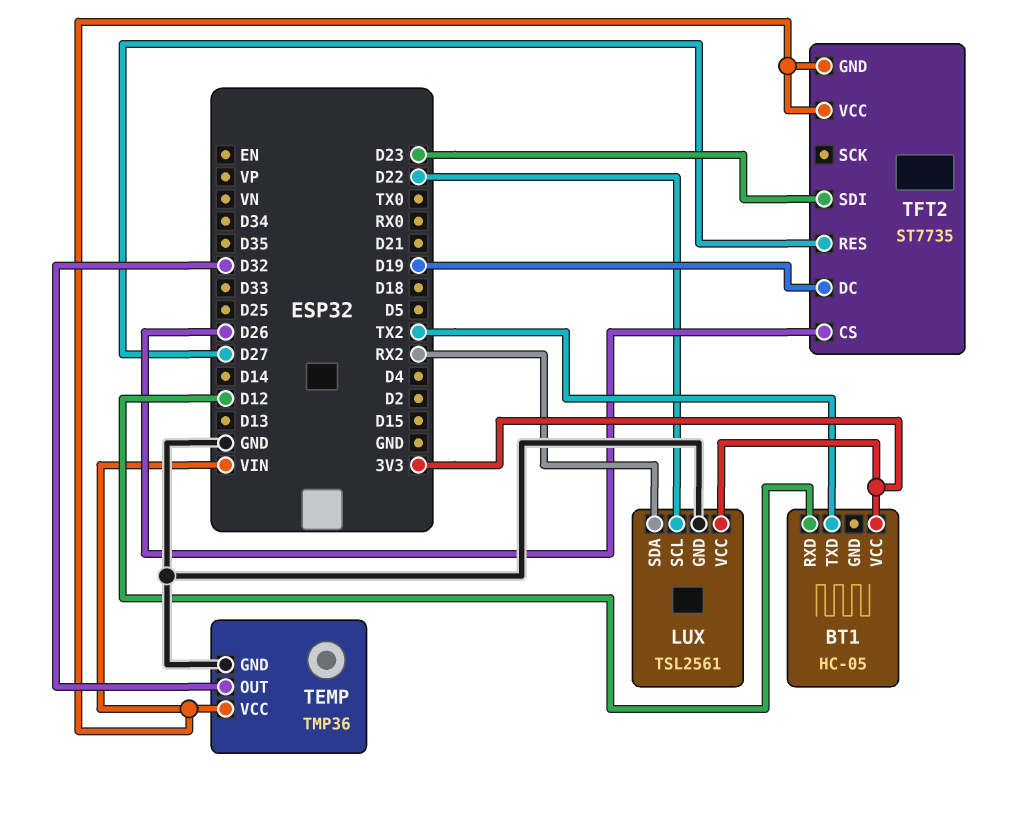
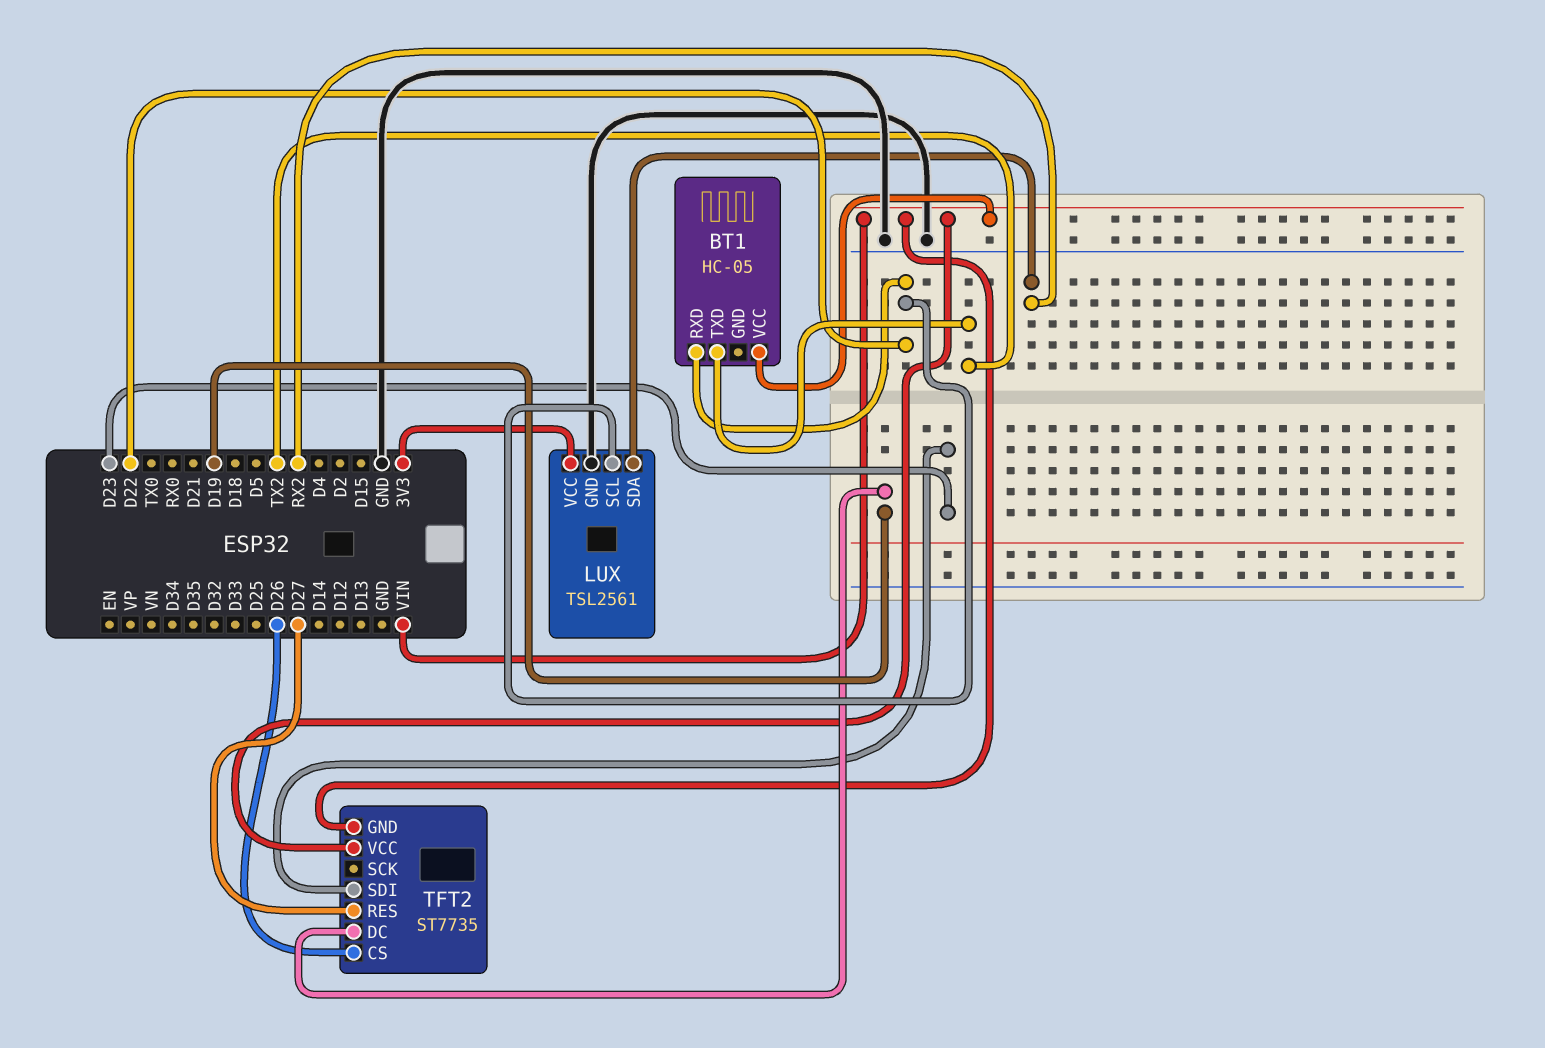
BT1 pin RXD: D12 -> D22
BT1 pin VCC: 3V3 -> VIN
TEMP: TMP36 -> none
TEMP pin GND: GND -> none
TEMP pin OUT: D32 -> none
TEMP pin VCC: VIN -> none

